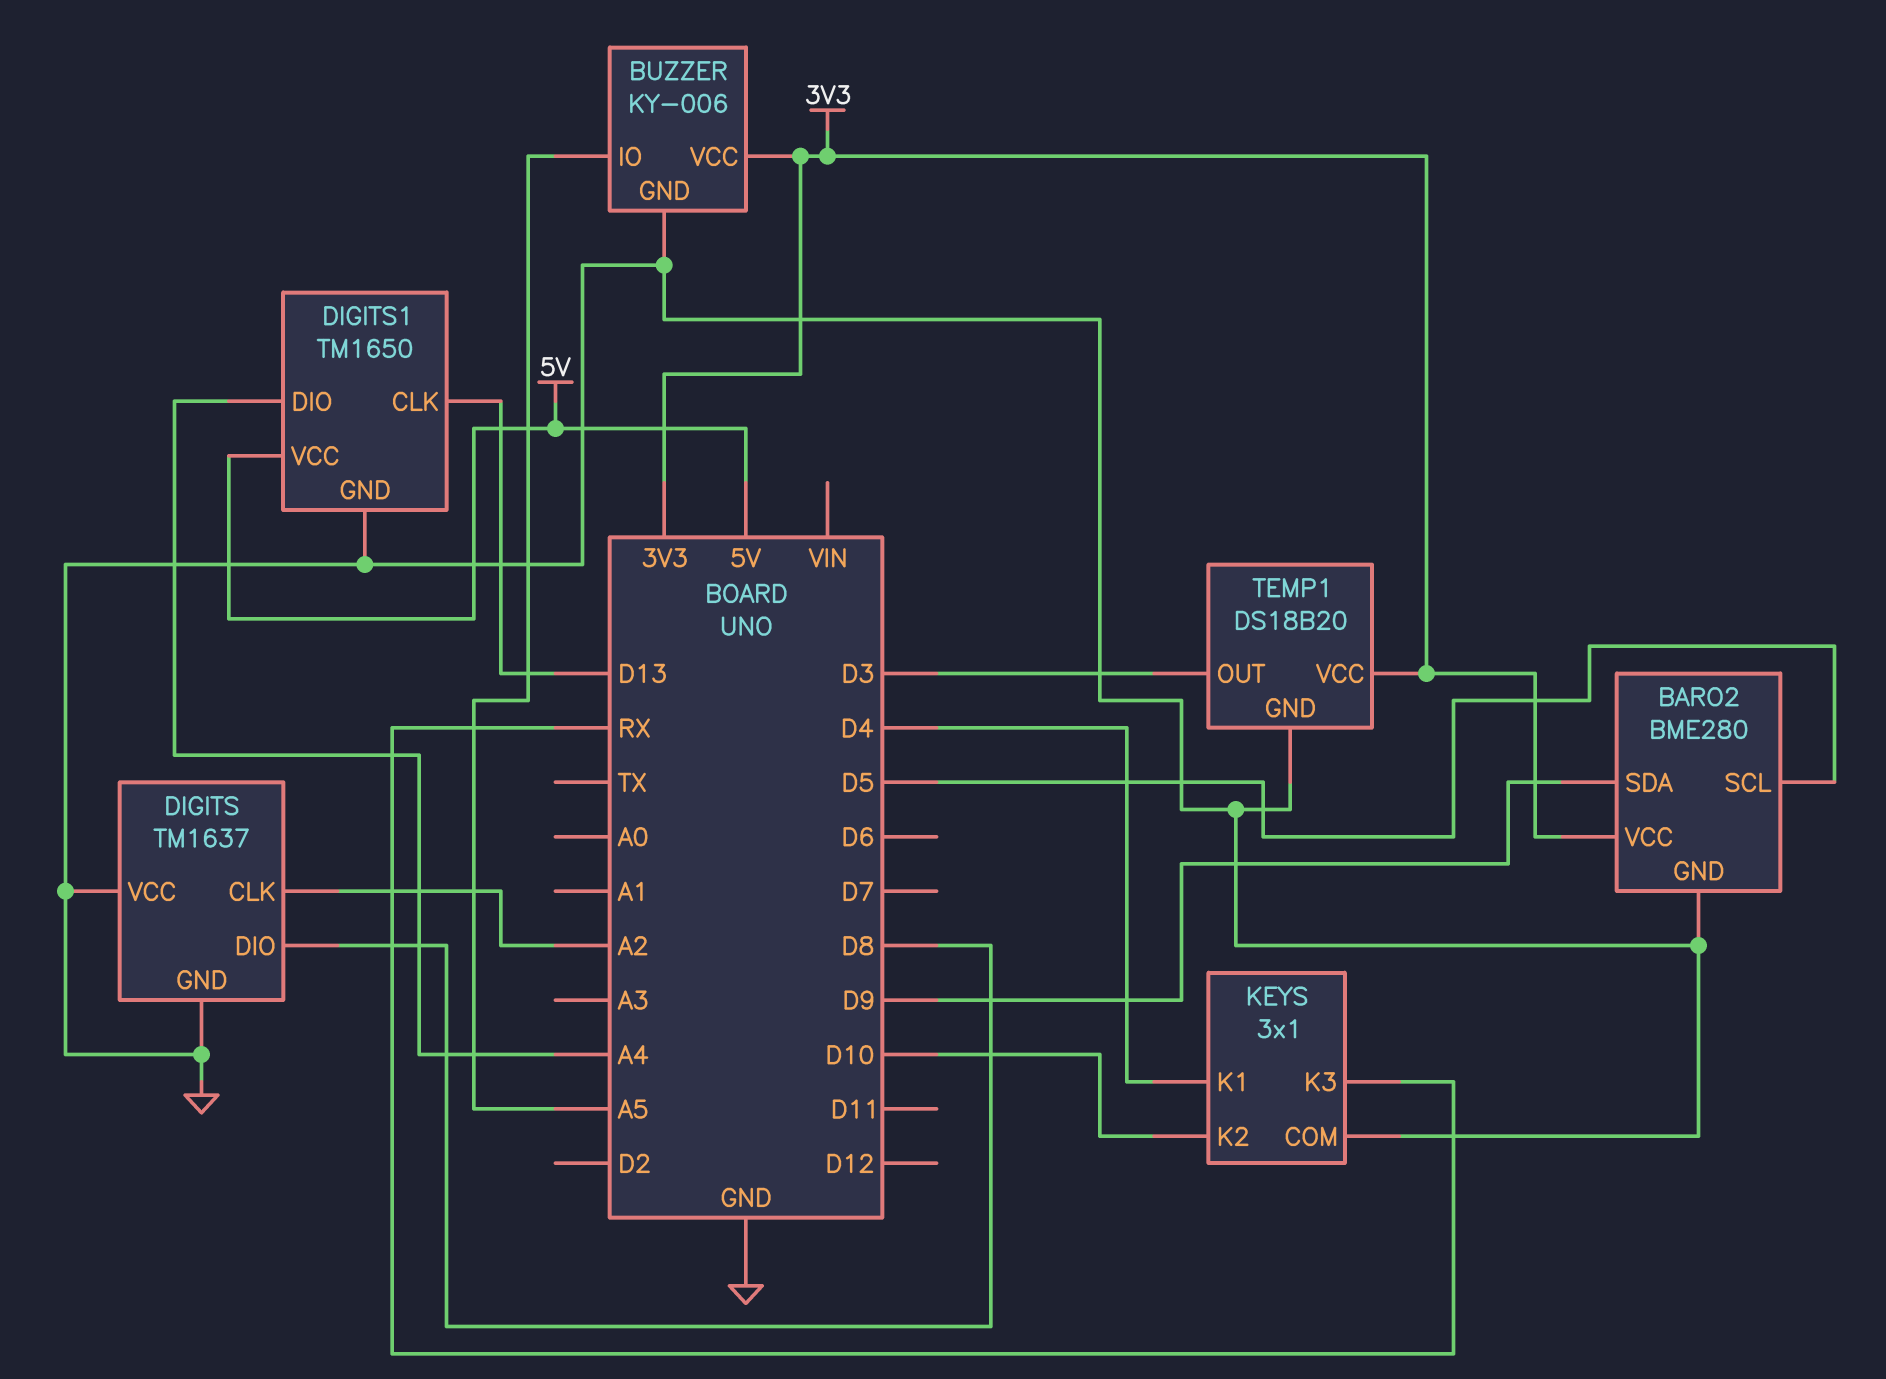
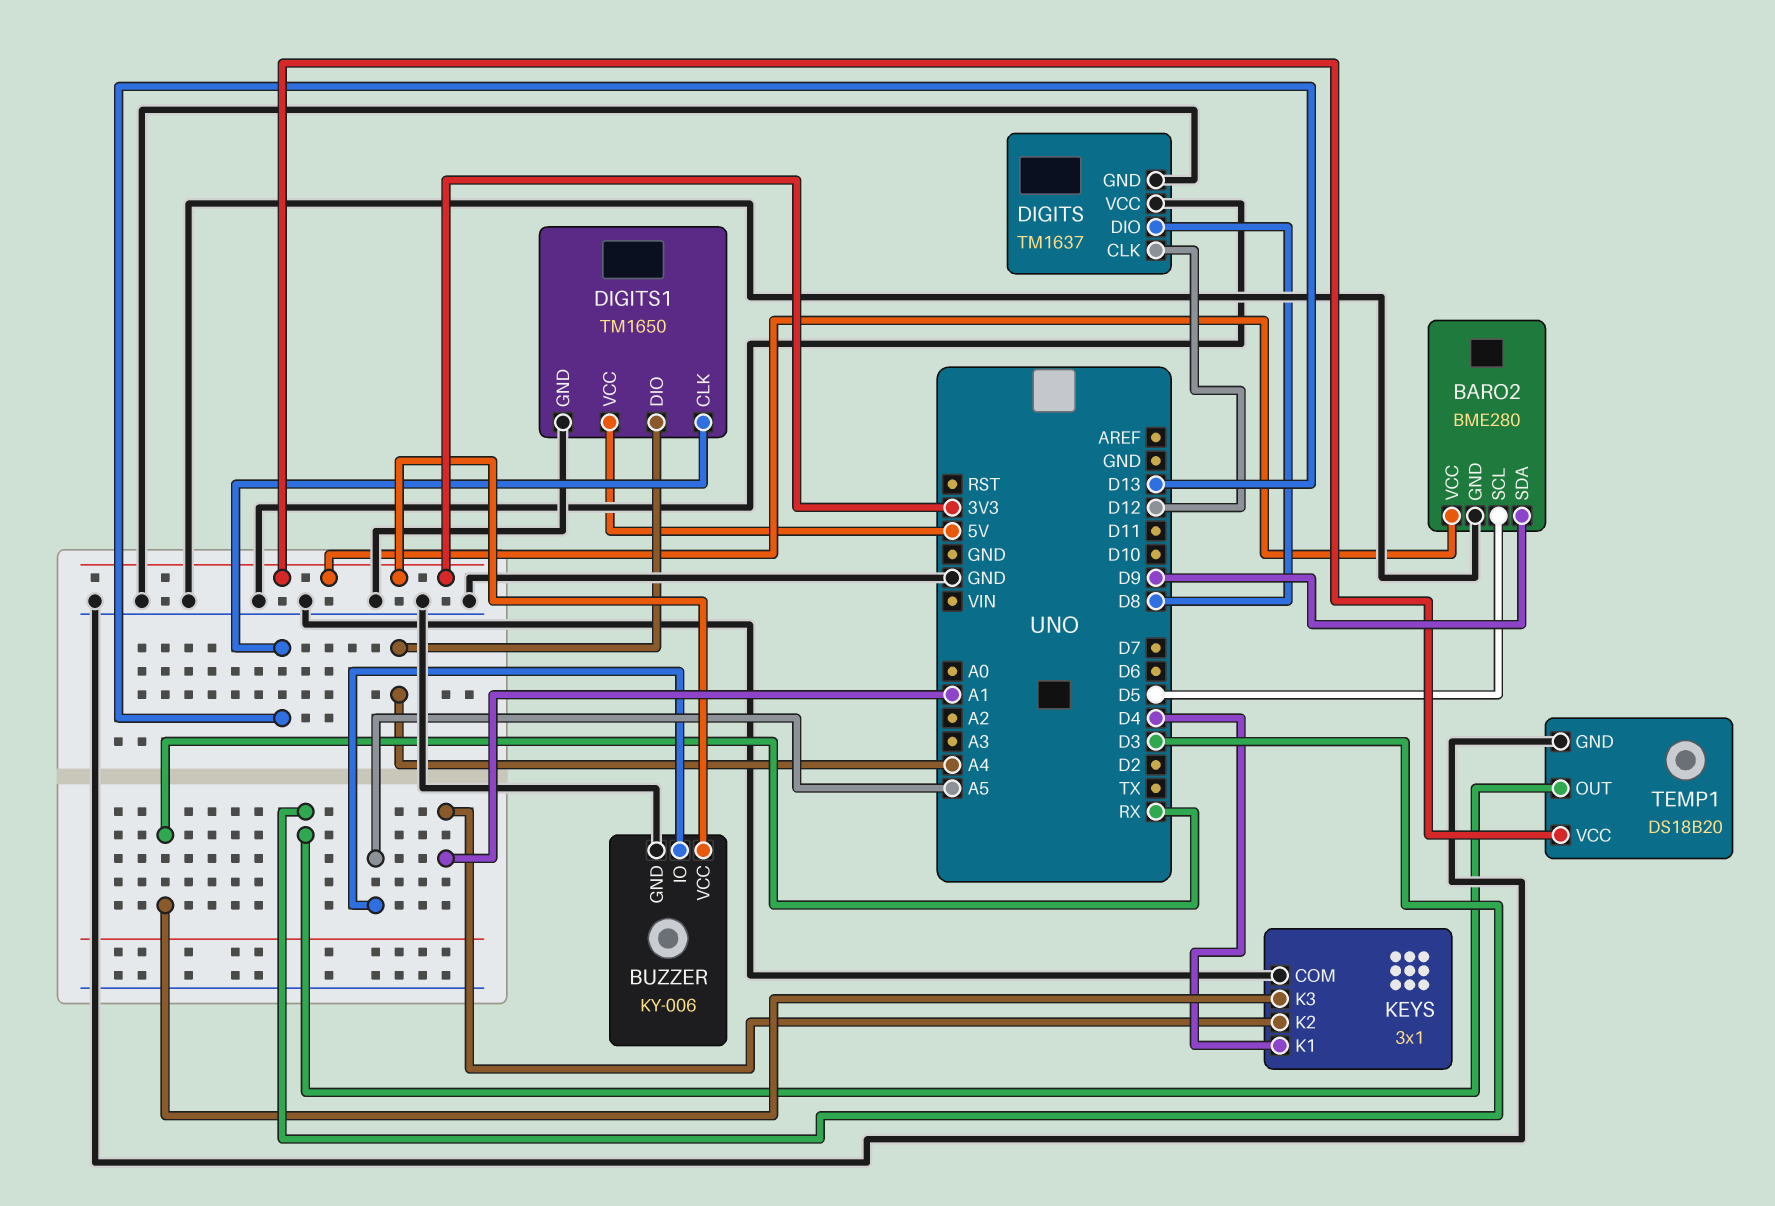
DIGITS pin CLK: A2 -> D12
KEYS pin K2: D10 -> A1

